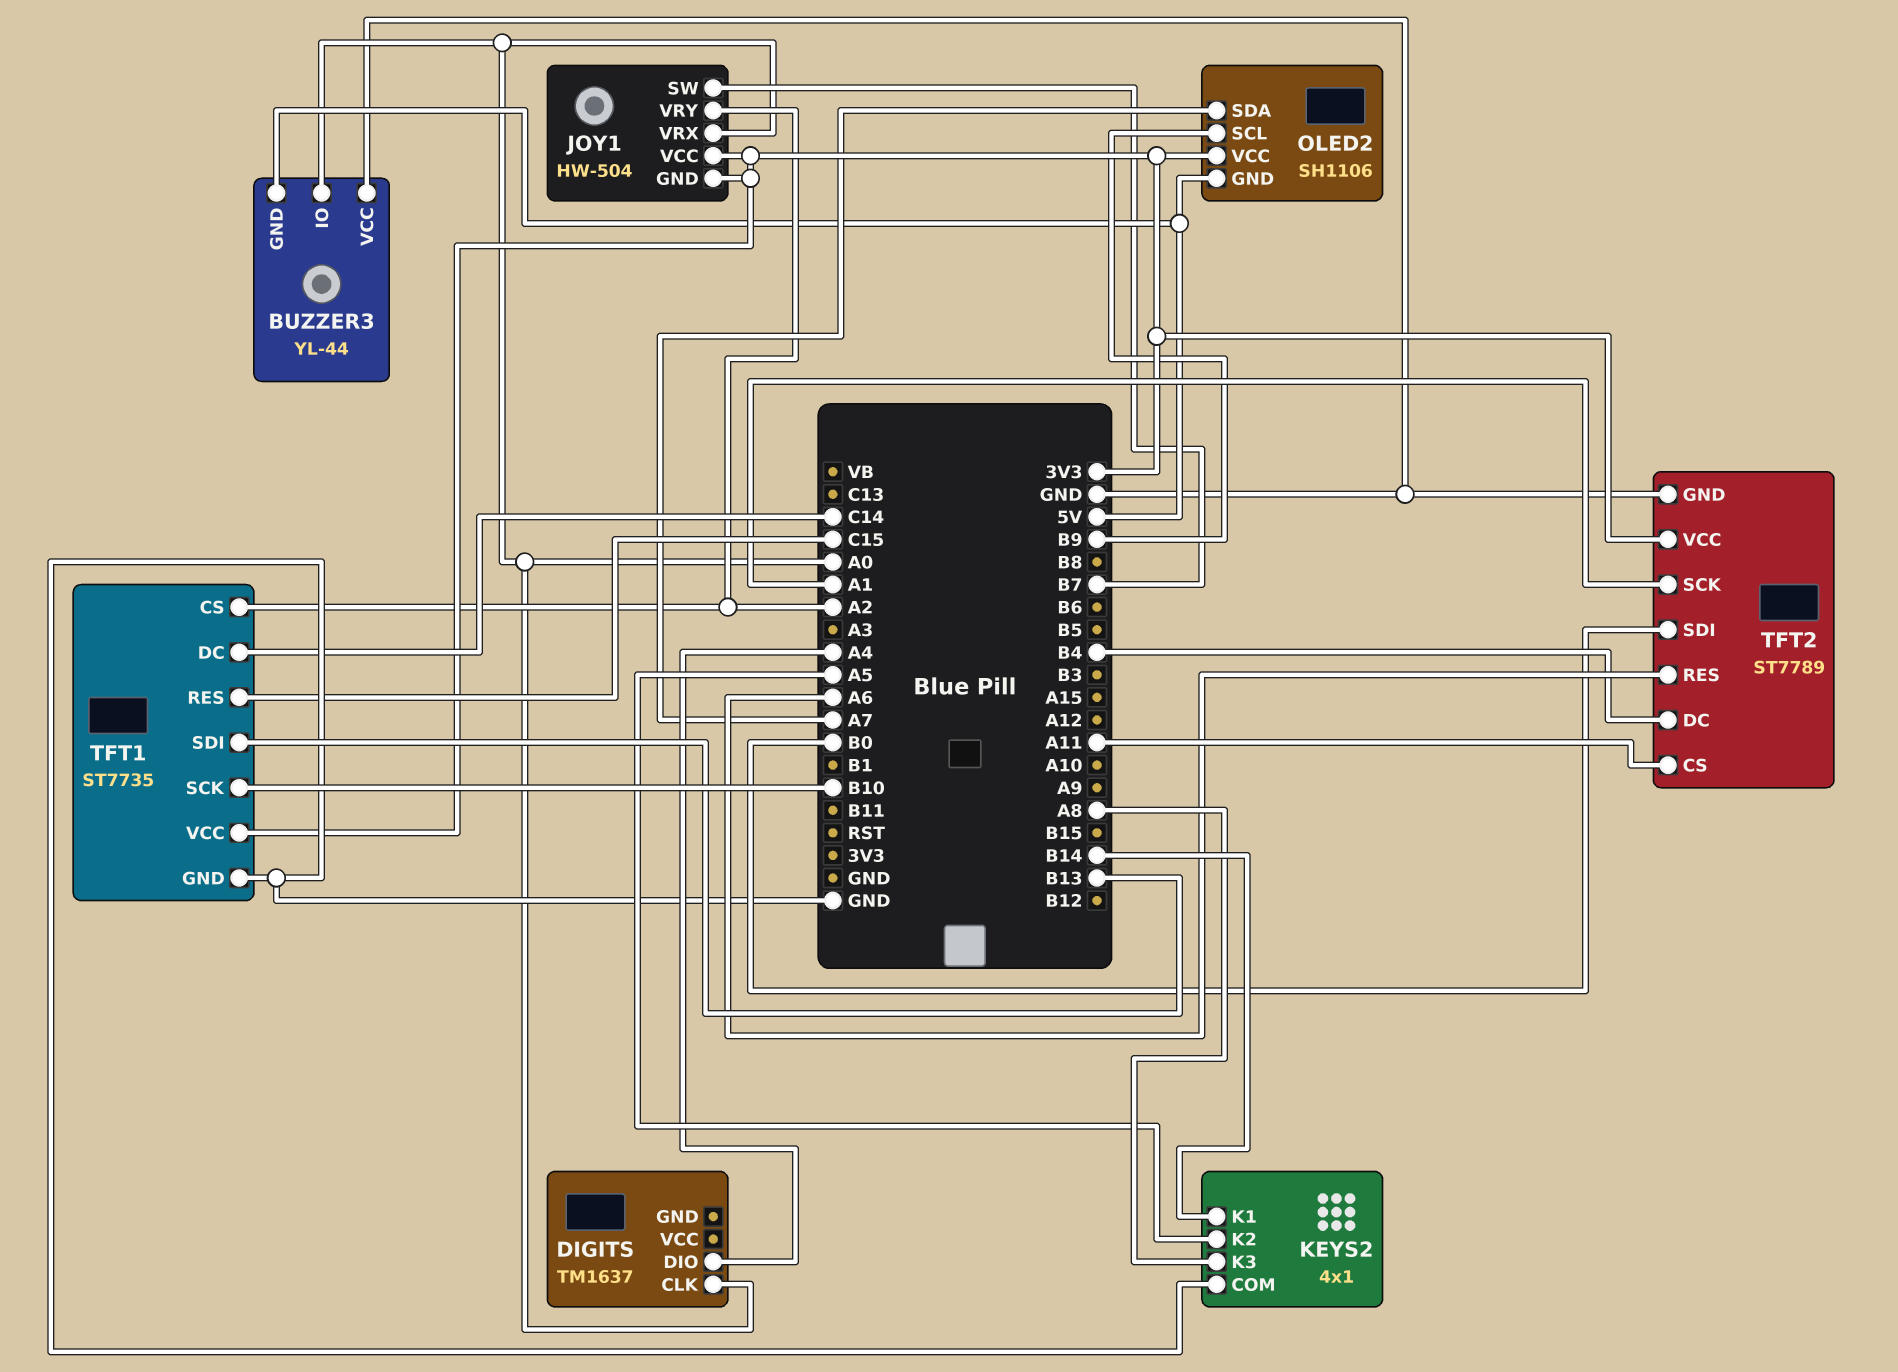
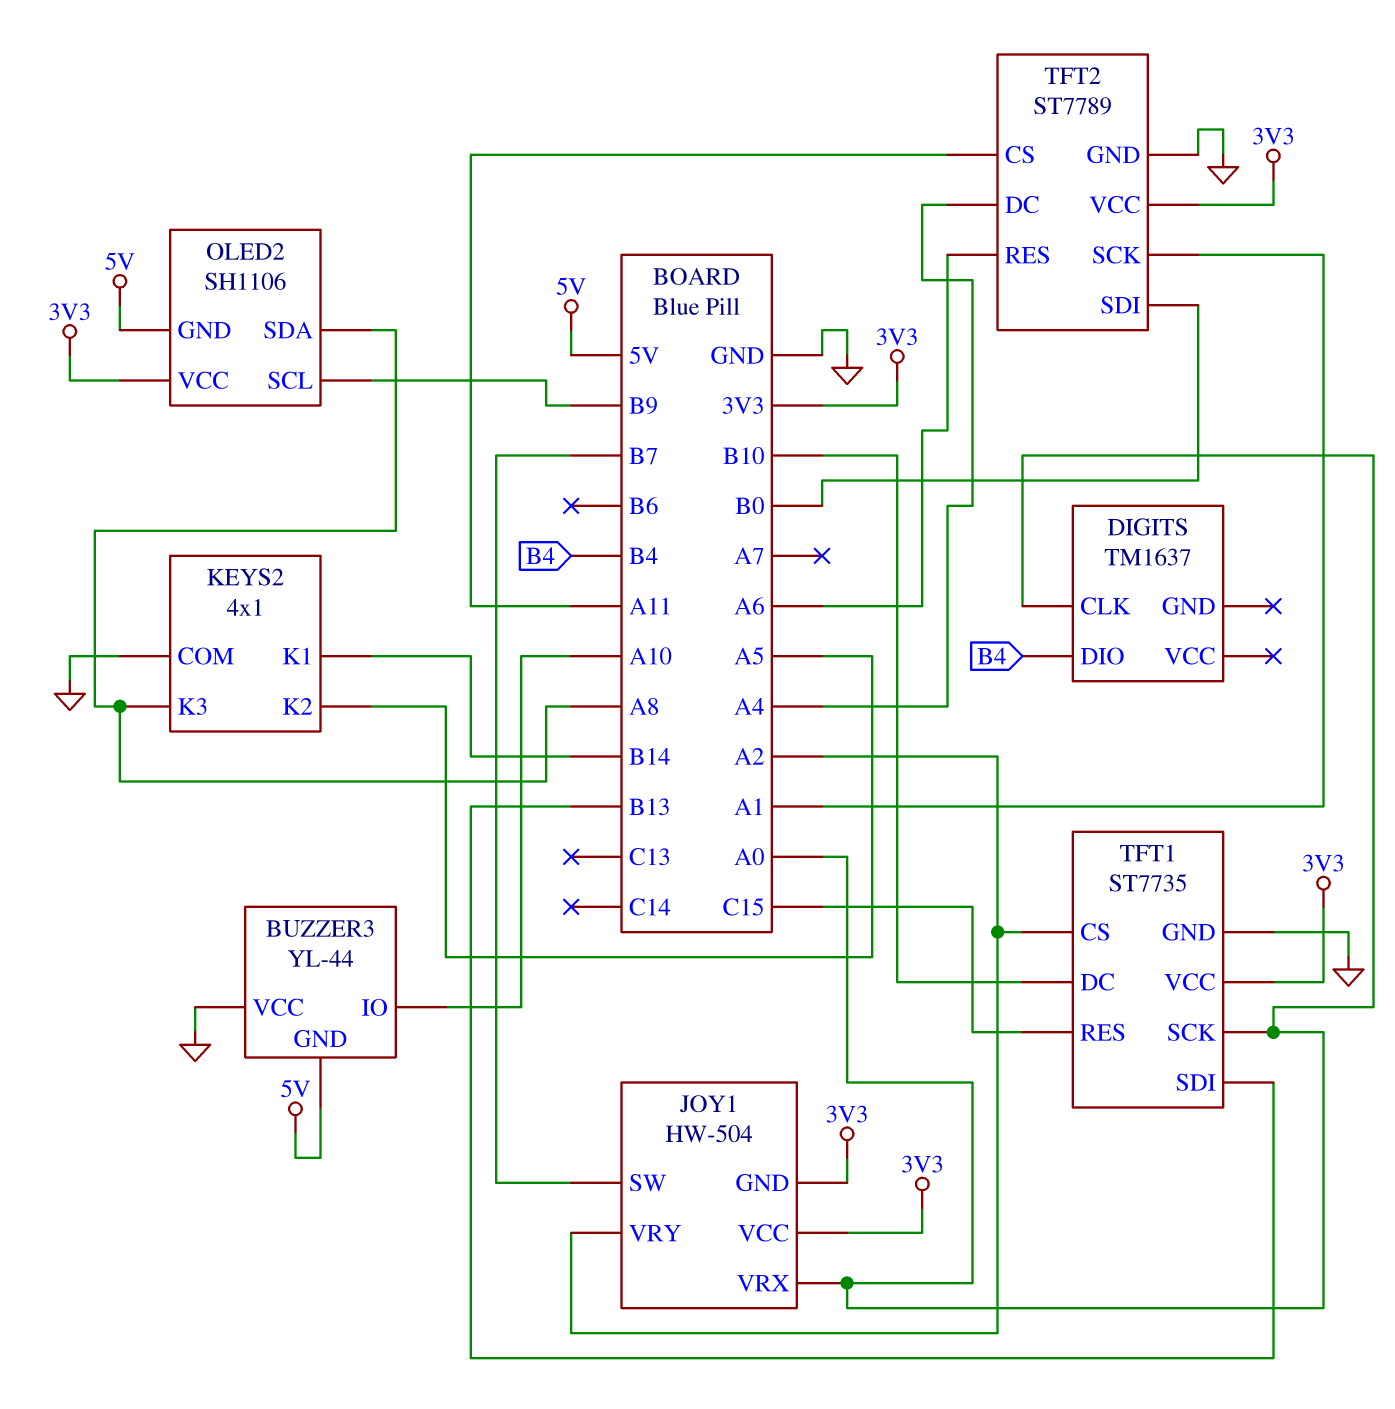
BUZZER3 pin IO: A0 -> A10
DIGITS pin DIO: A4 -> B4
OLED2 pin SDA: A7 -> A8
TFT1 pin DC: C14 -> B10
TFT1 pin SCK: B10 -> A0
TFT2 pin DC: B4 -> A4

